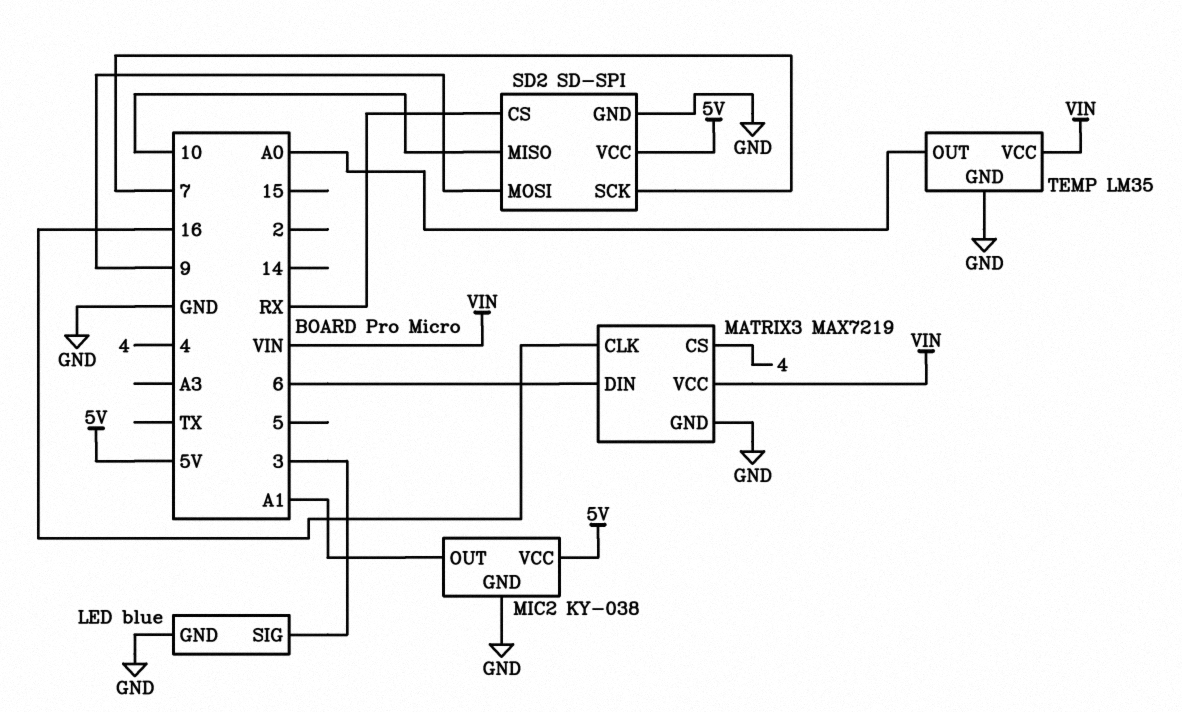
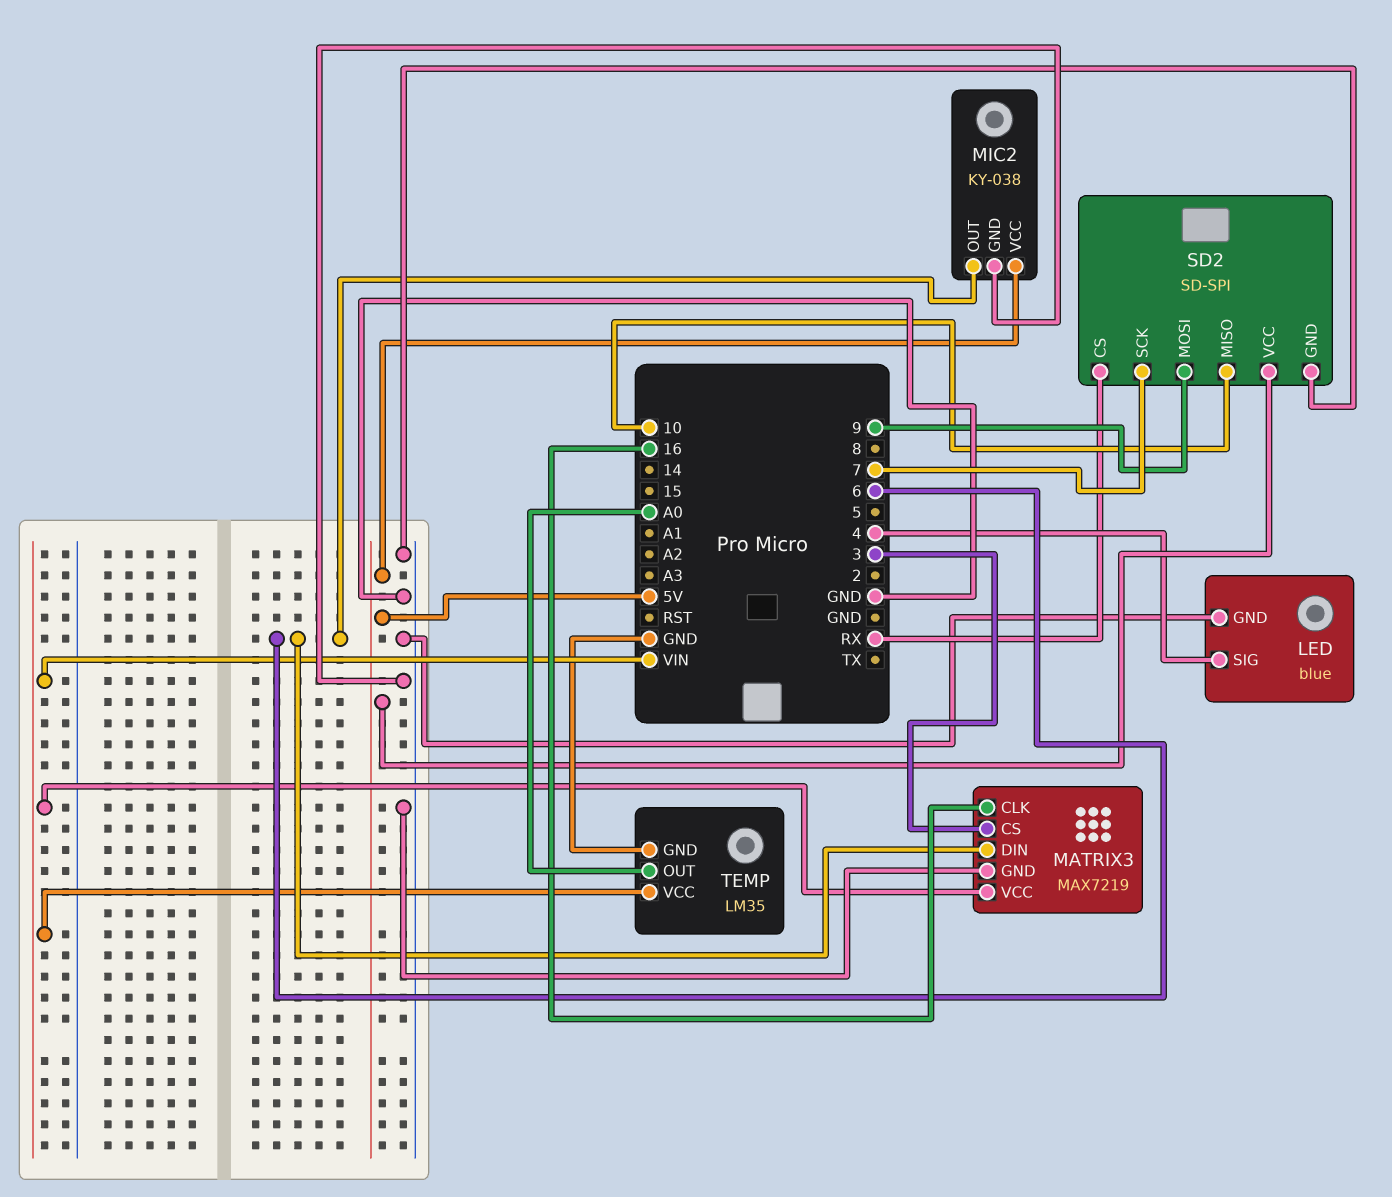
LED pin SIG: 3 -> 4
MATRIX3 pin CS: 4 -> 3
MIC2 pin OUT: A1 -> 6

